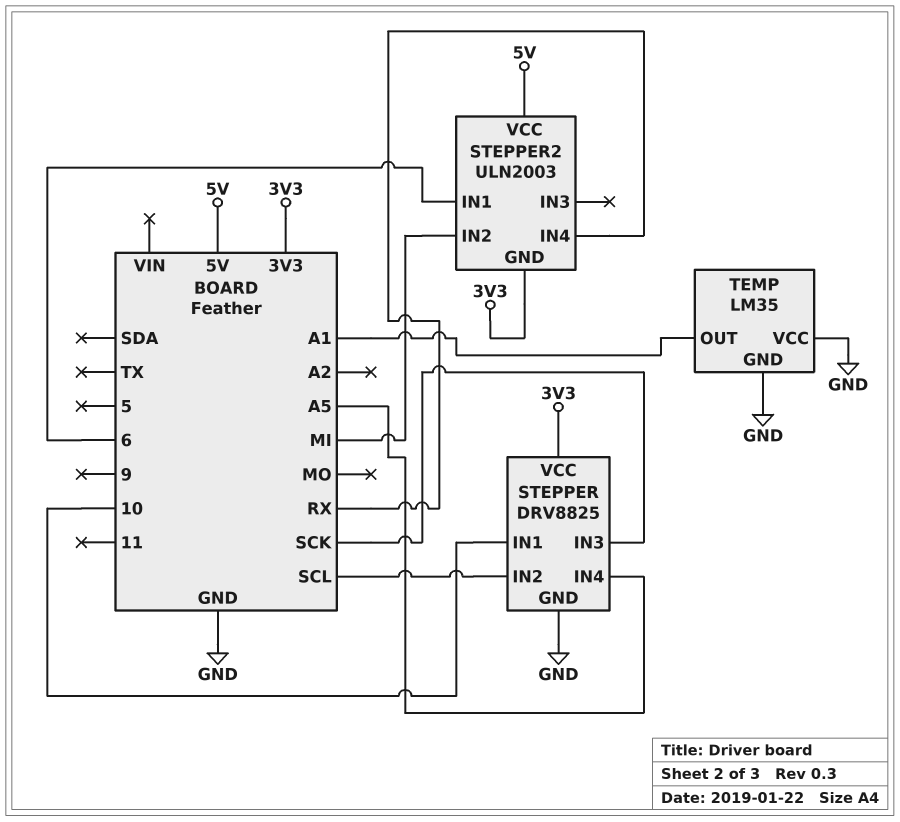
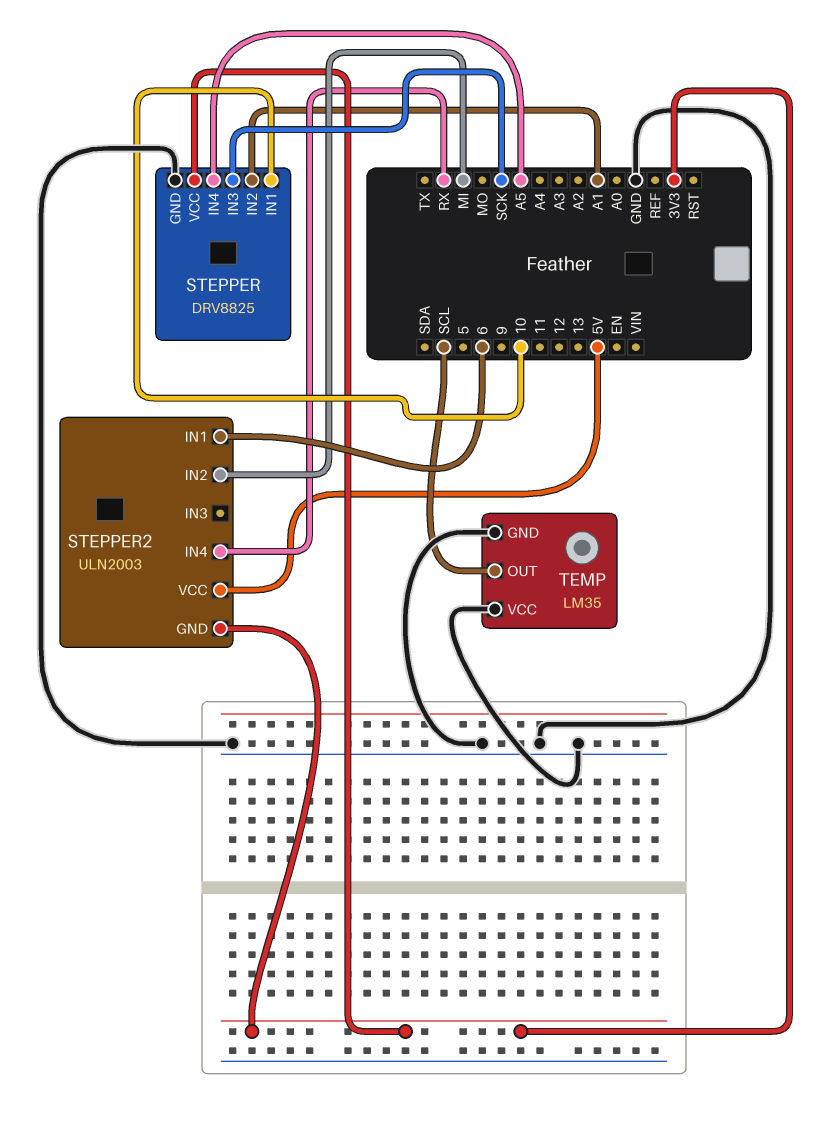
STEPPER pin IN2: SCL -> A1
TEMP pin OUT: A1 -> SCL

